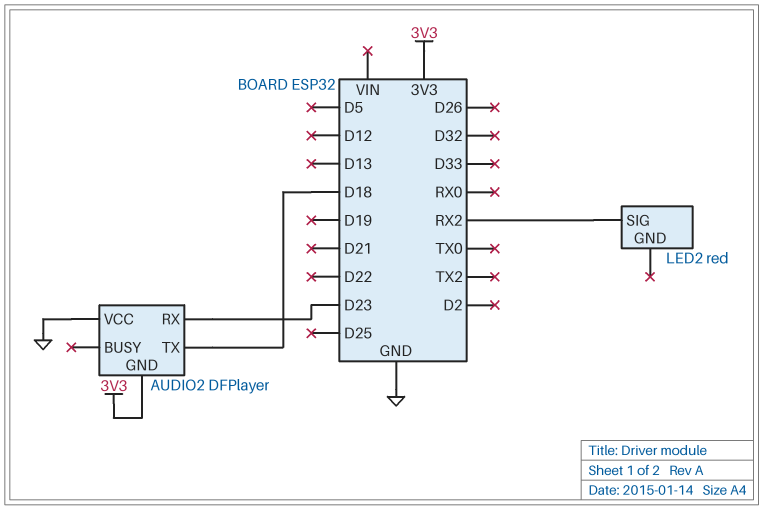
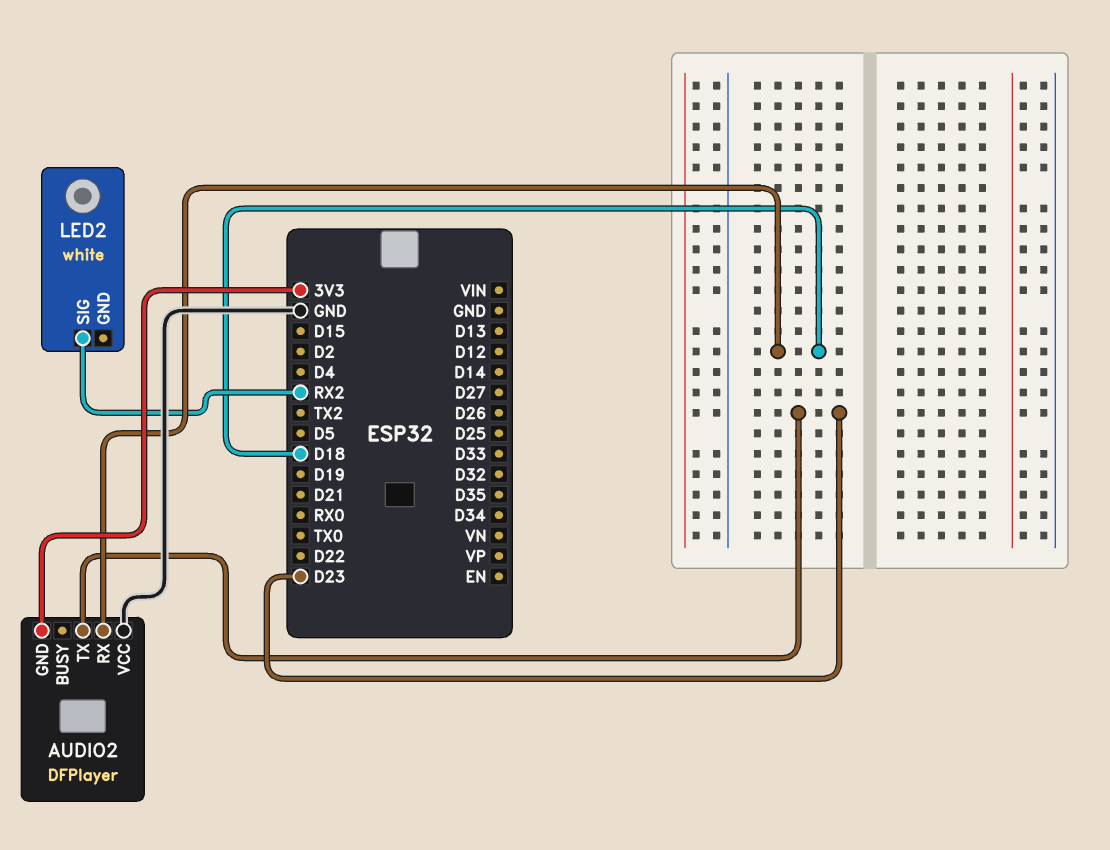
AUDIO2 pin RX: D23 -> D18
AUDIO2 pin TX: D18 -> D23
LED2: red -> white

